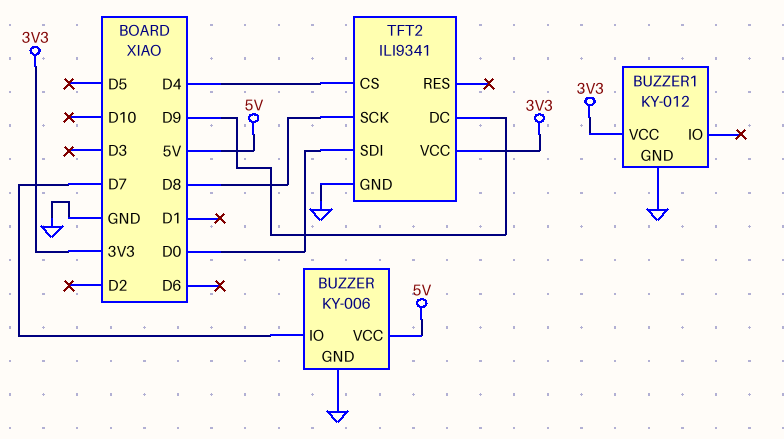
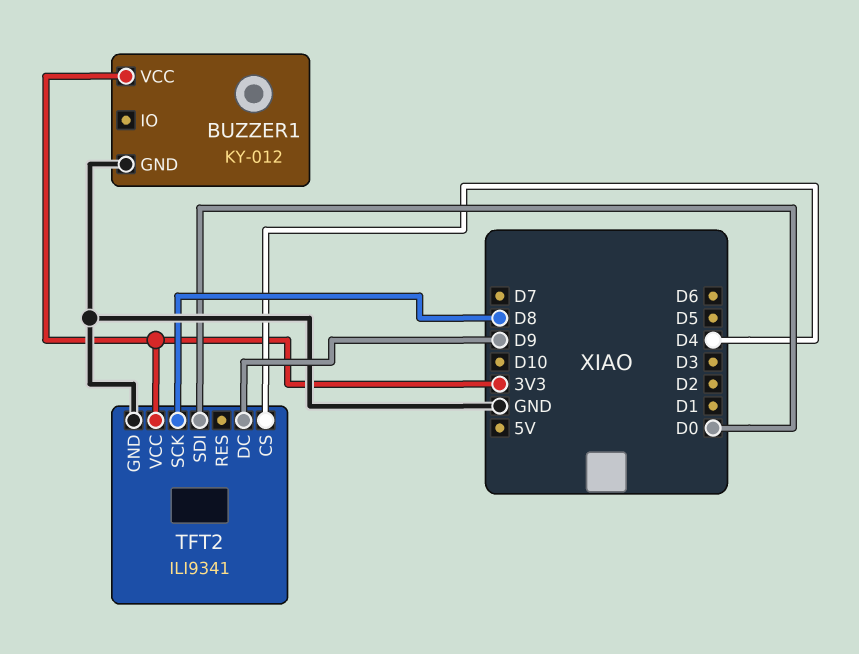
BUZZER: KY-006 -> none
BUZZER pin GND: GND -> none
BUZZER pin IO: D7 -> none
BUZZER pin VCC: 5V -> none

